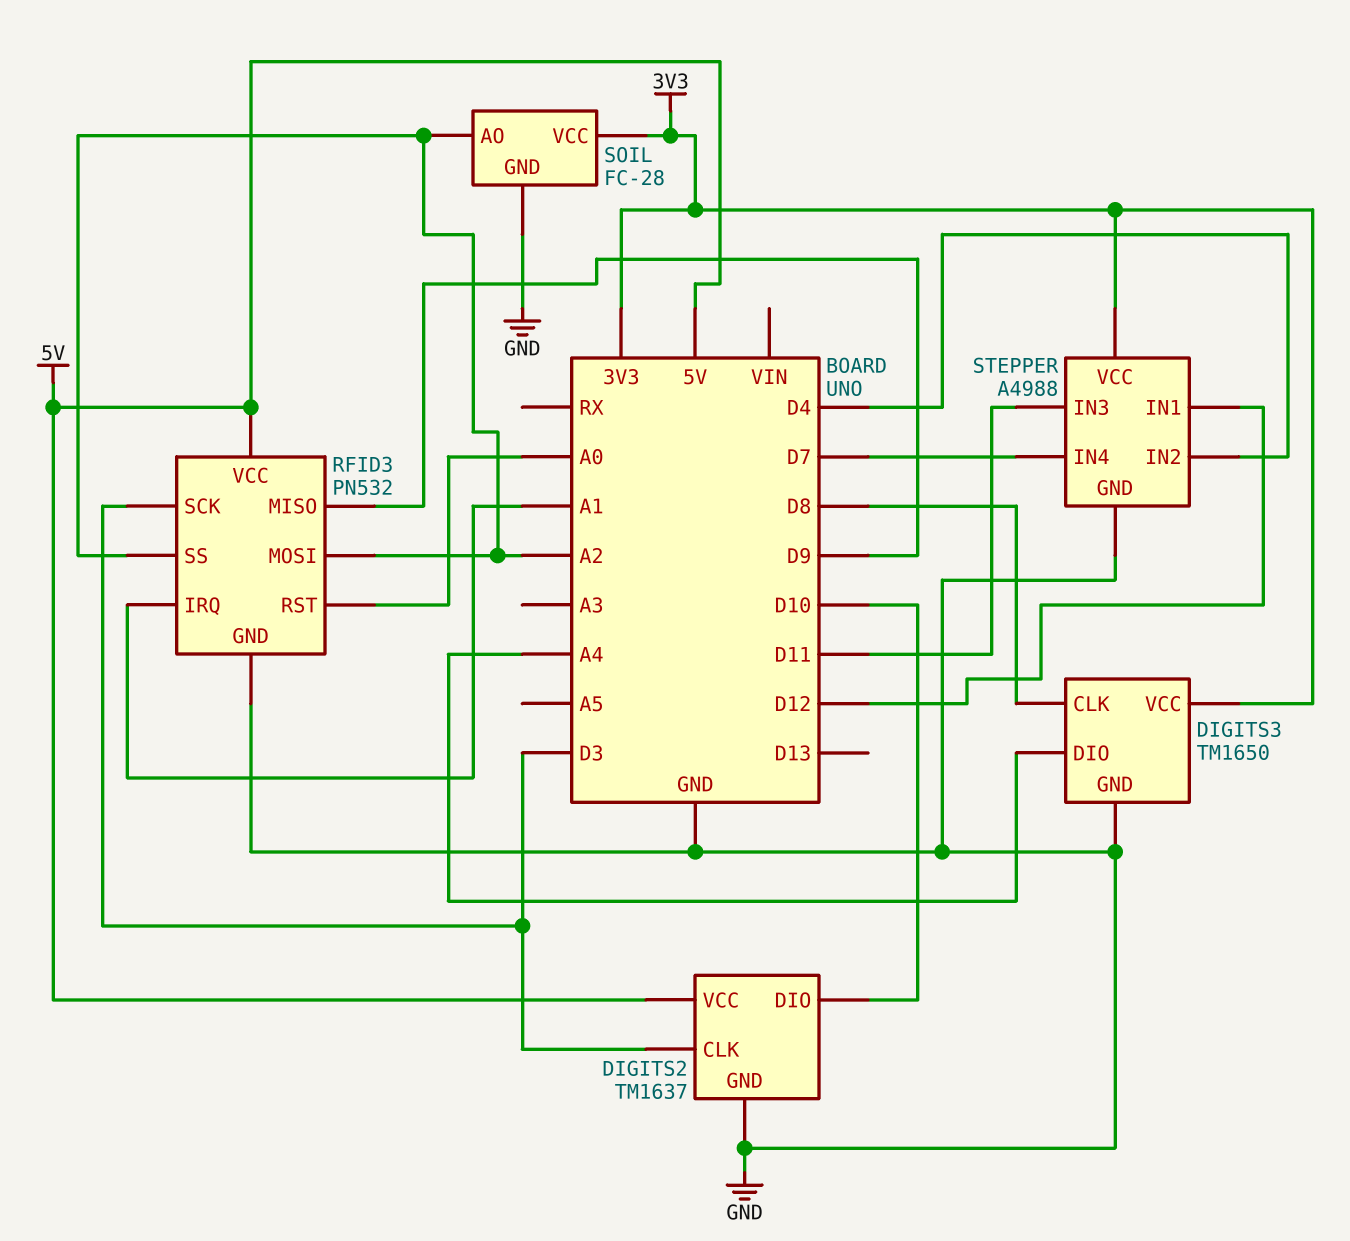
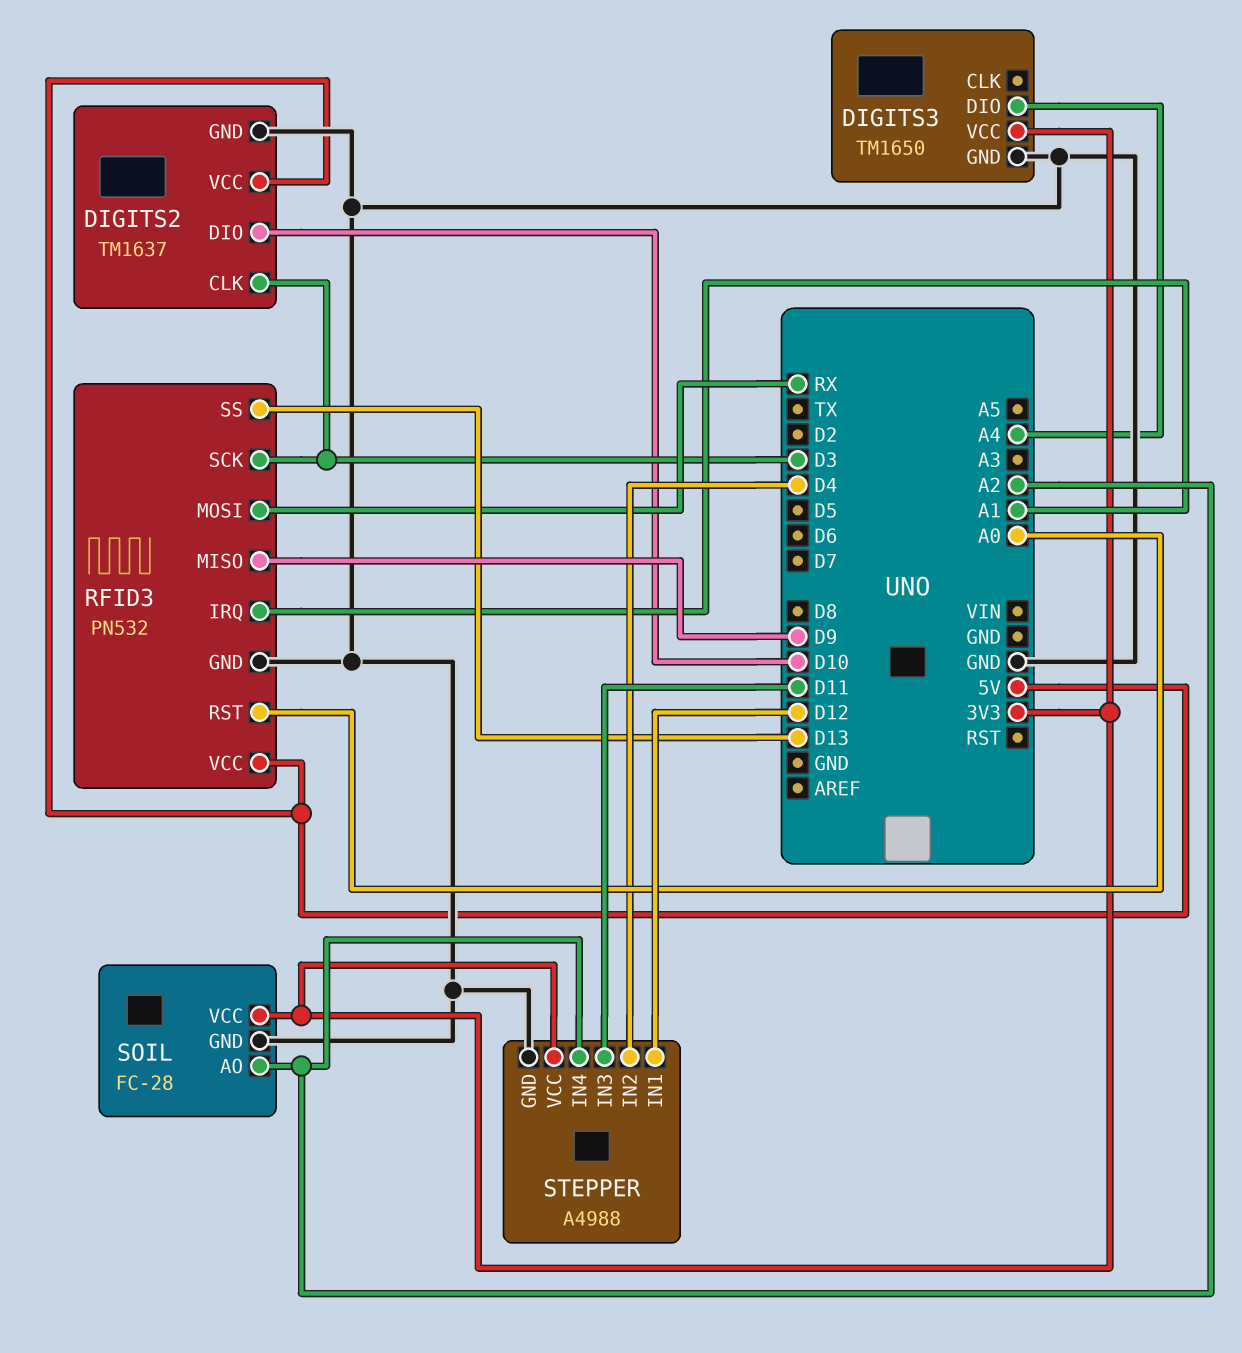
DIGITS3 pin CLK: D8 -> none
RFID3 pin MOSI: A2 -> RX
RFID3 pin SS: A2 -> D13
STEPPER pin IN4: D7 -> A2

